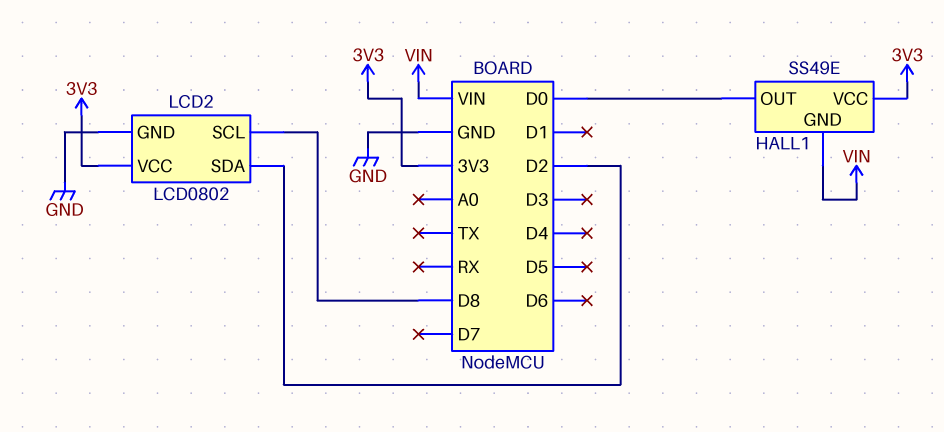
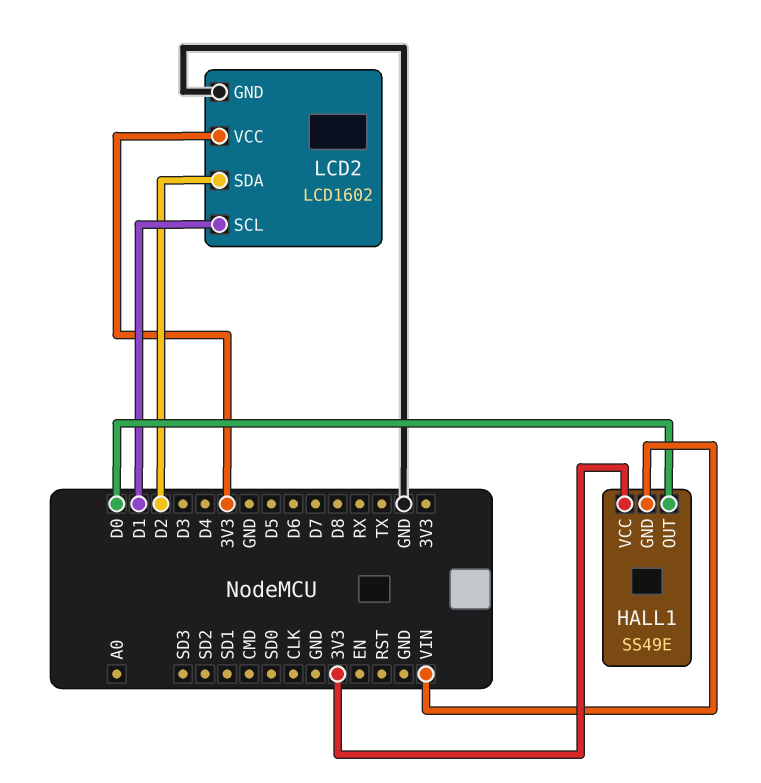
LCD2: LCD0802 -> LCD1602
LCD2 pin SCL: D8 -> D1

